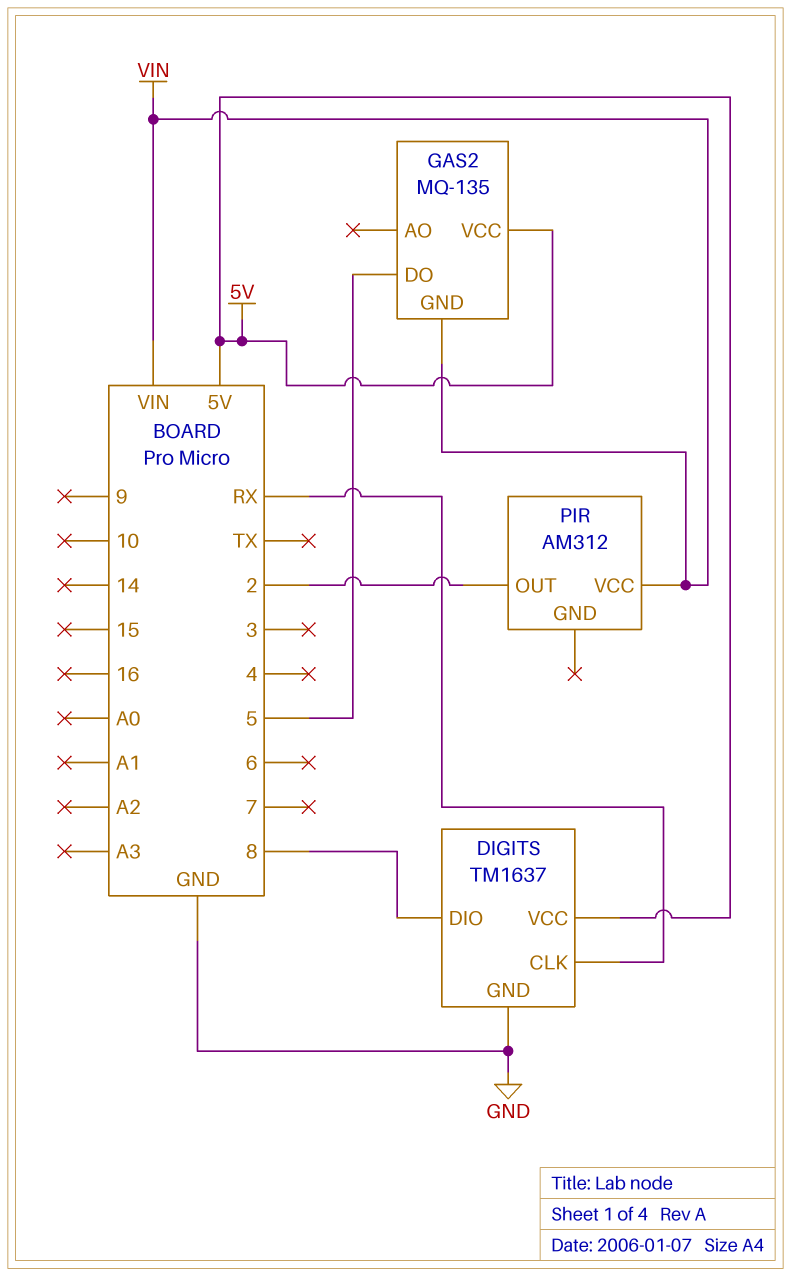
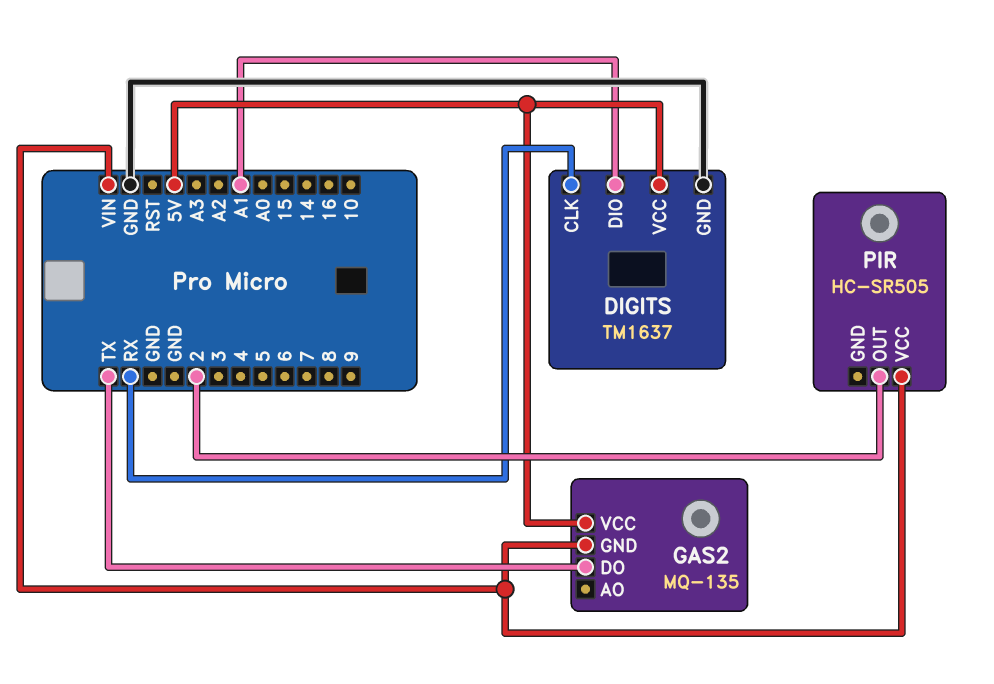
DIGITS pin DIO: 8 -> A1
GAS2 pin DO: 5 -> TX
PIR: AM312 -> HC-SR505

